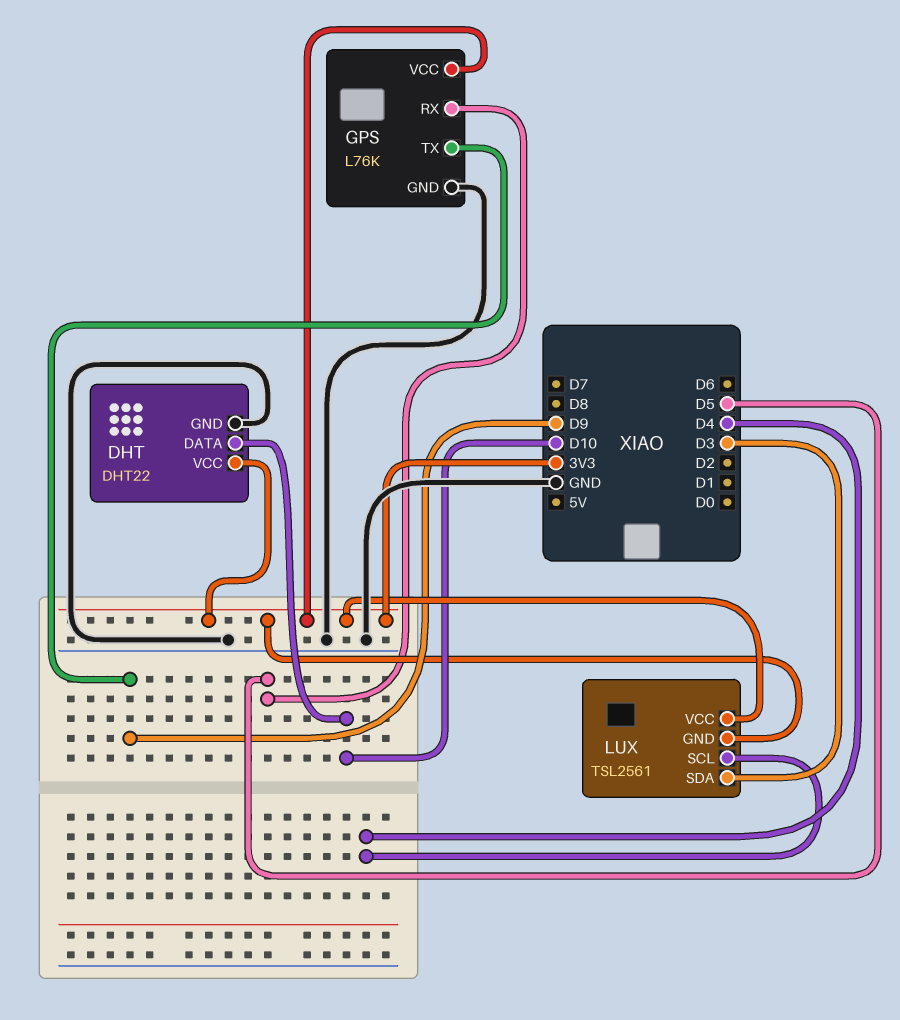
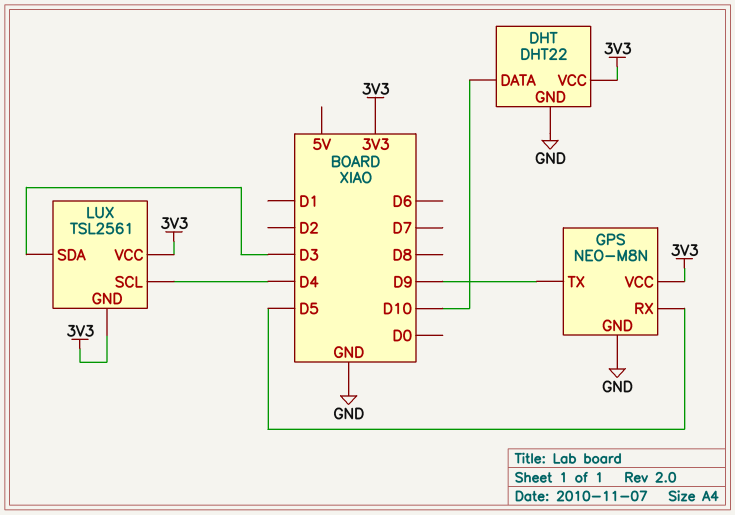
GPS: L76K -> NEO-M8N

